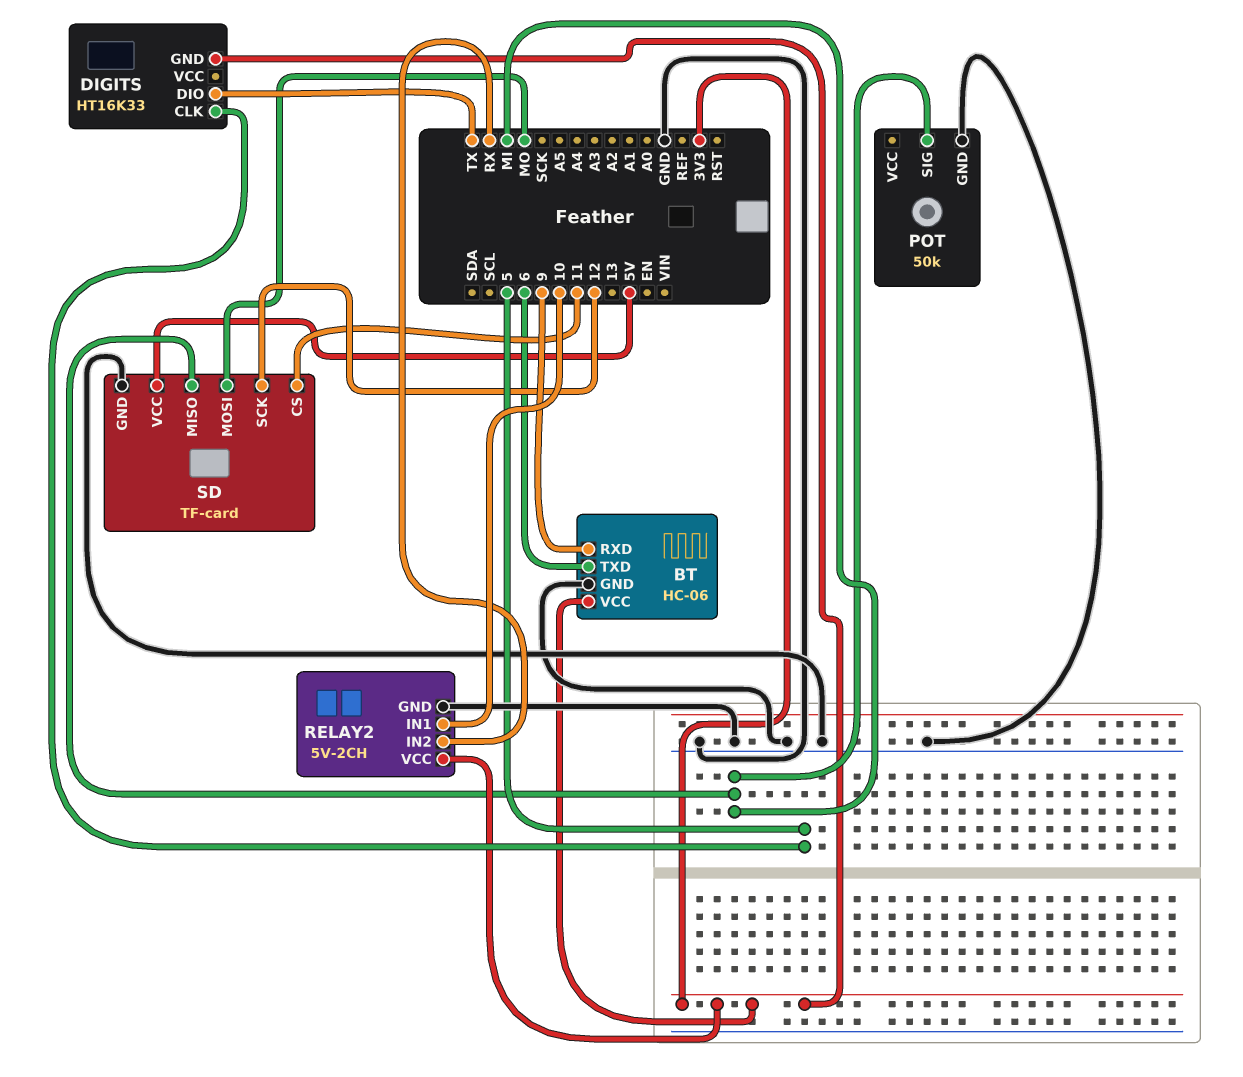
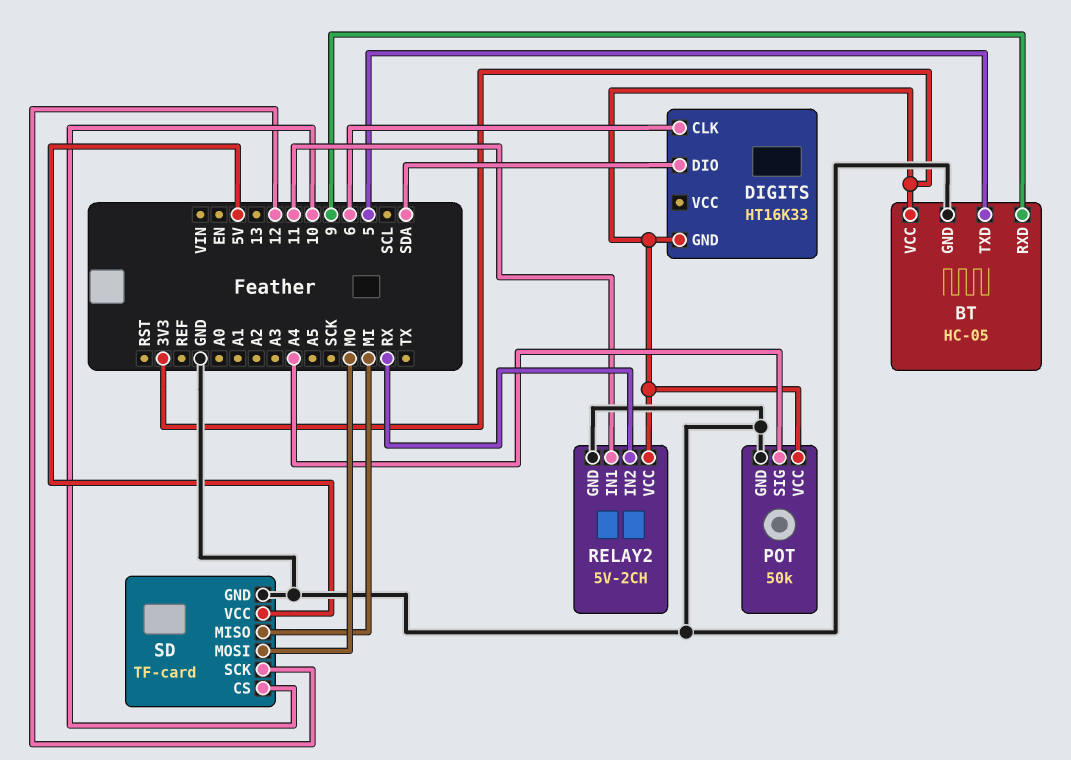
BT: HC-06 -> HC-05
BT pin TXD: 6 -> 5
DIGITS pin CLK: 5 -> 6
DIGITS pin DIO: TX -> SDA
POT pin SIG: MI -> A4
POT pin VCC: none -> 3V3
RELAY2 pin IN1: 10 -> 11
SD pin CS: 11 -> 10

